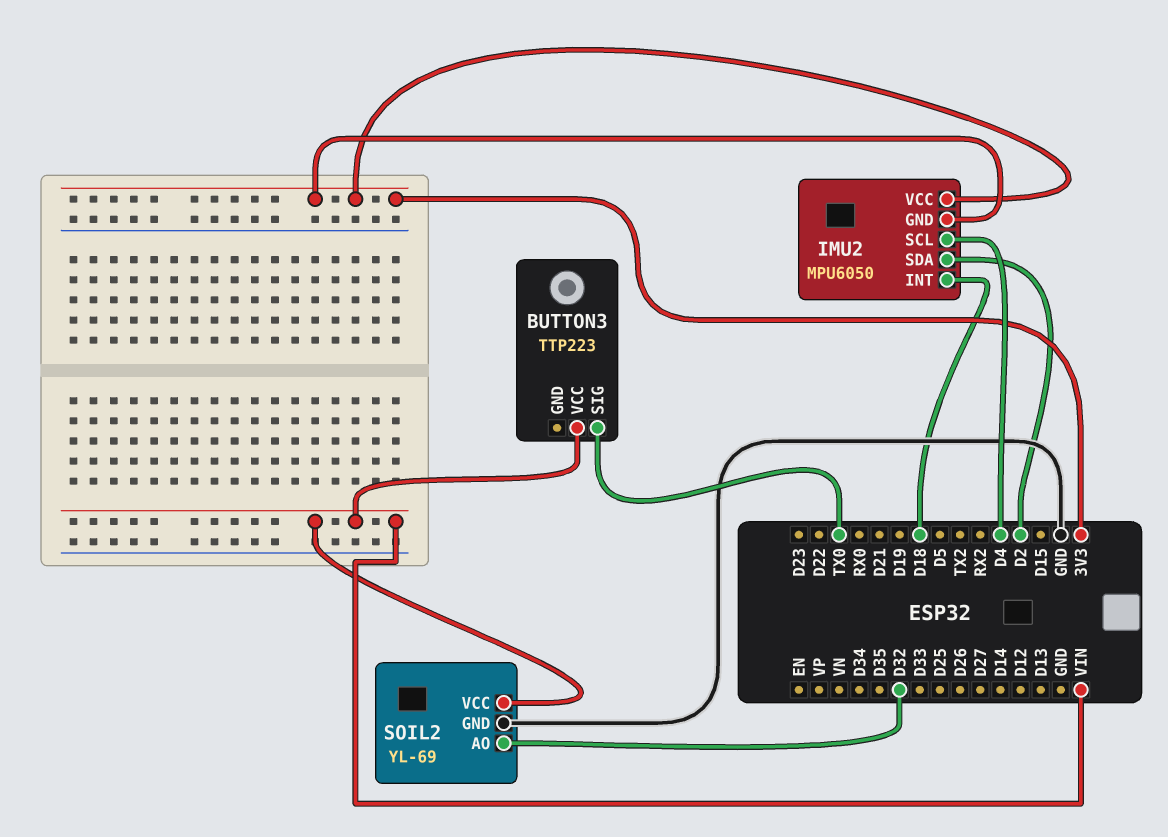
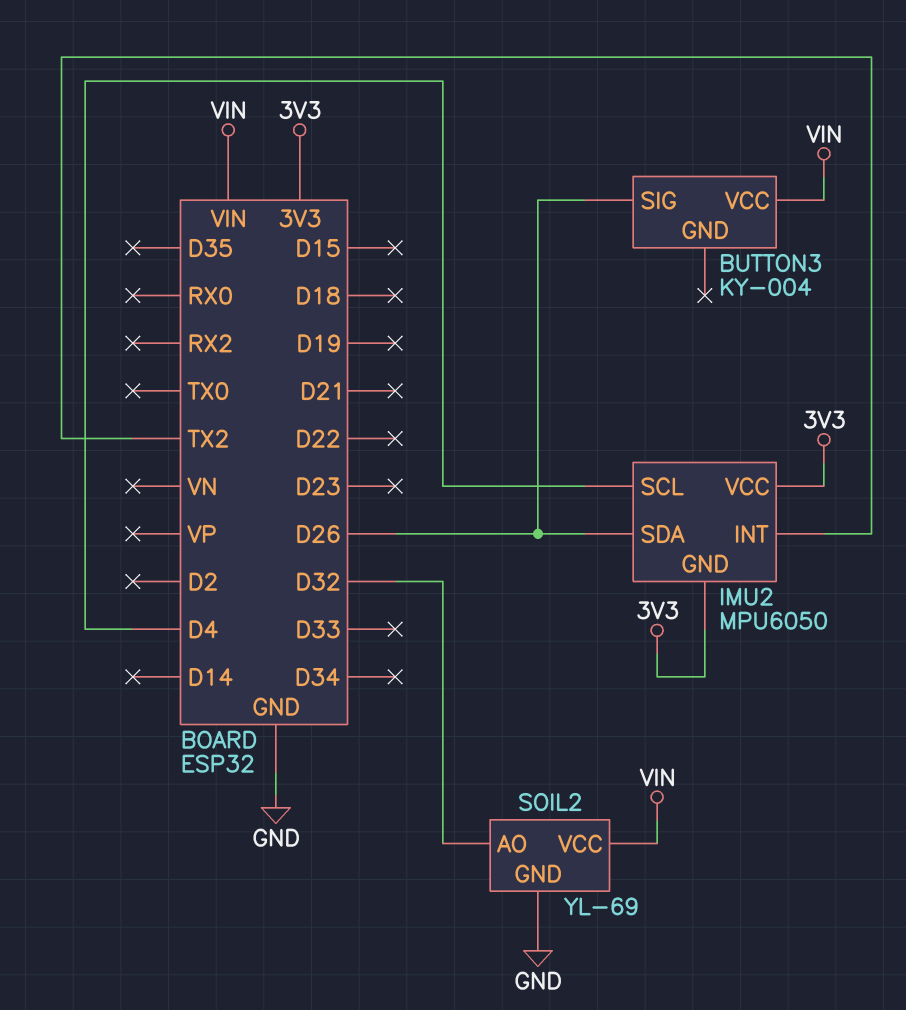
BUTTON3: TTP223 -> KY-004
BUTTON3 pin SIG: TX0 -> D26
IMU2 pin INT: D18 -> TX2
IMU2 pin SDA: D2 -> D26

